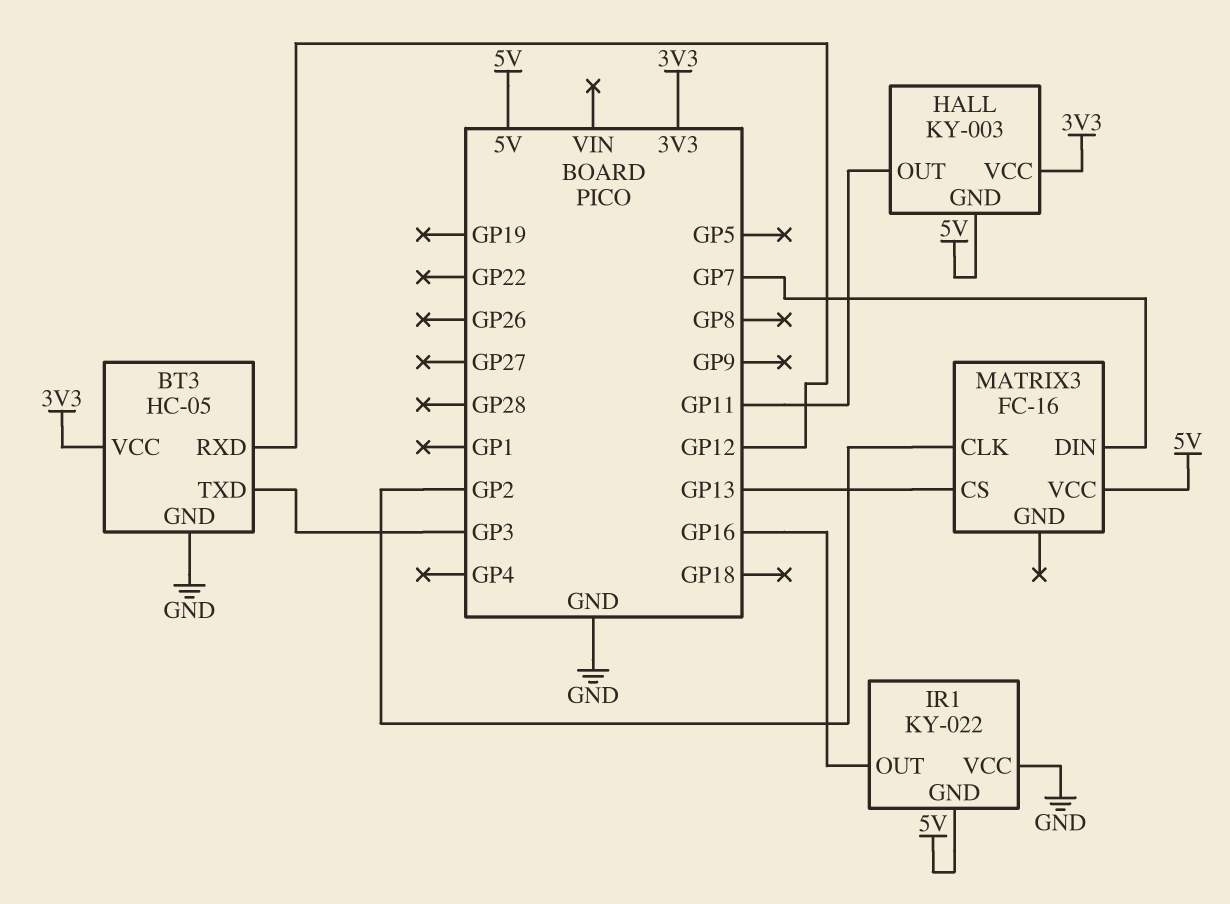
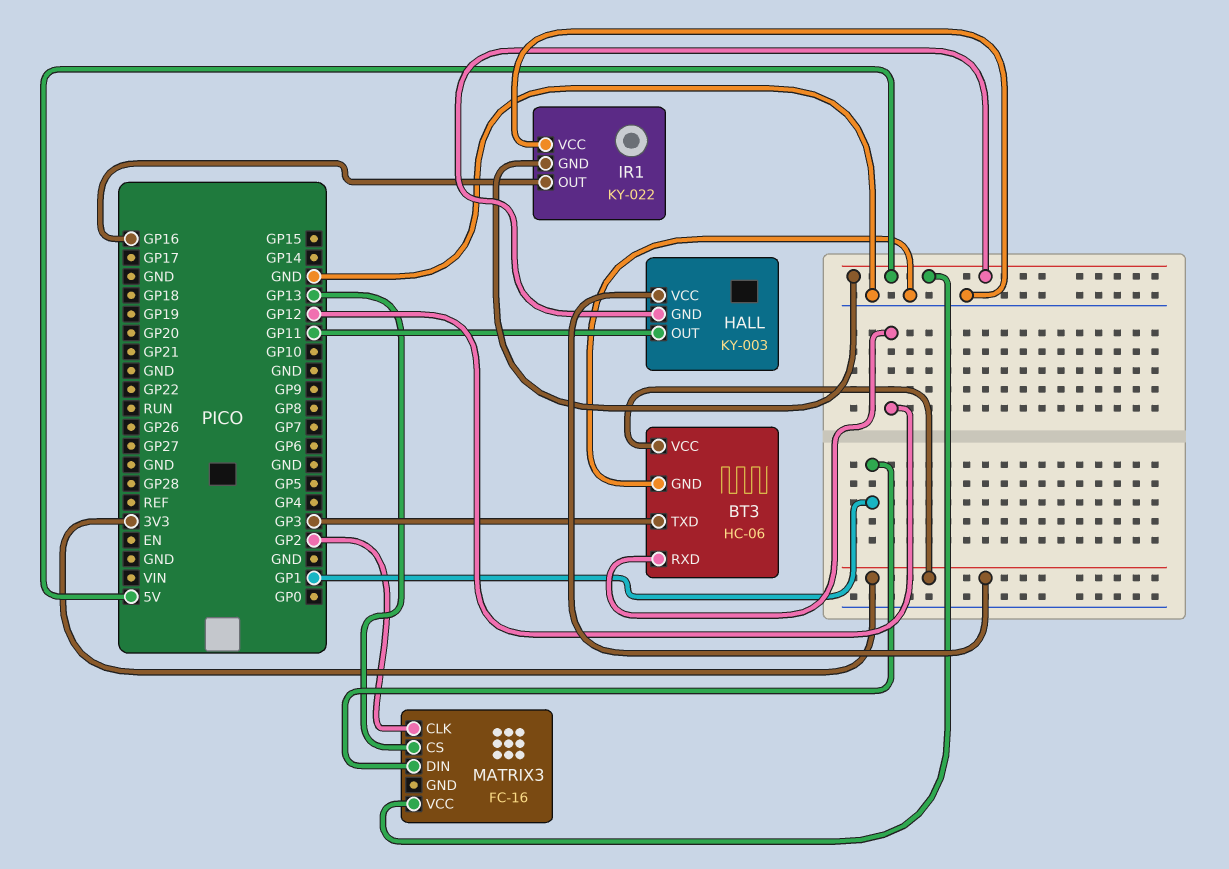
BT3: HC-05 -> HC-06
MATRIX3 pin DIN: GP7 -> GP1

